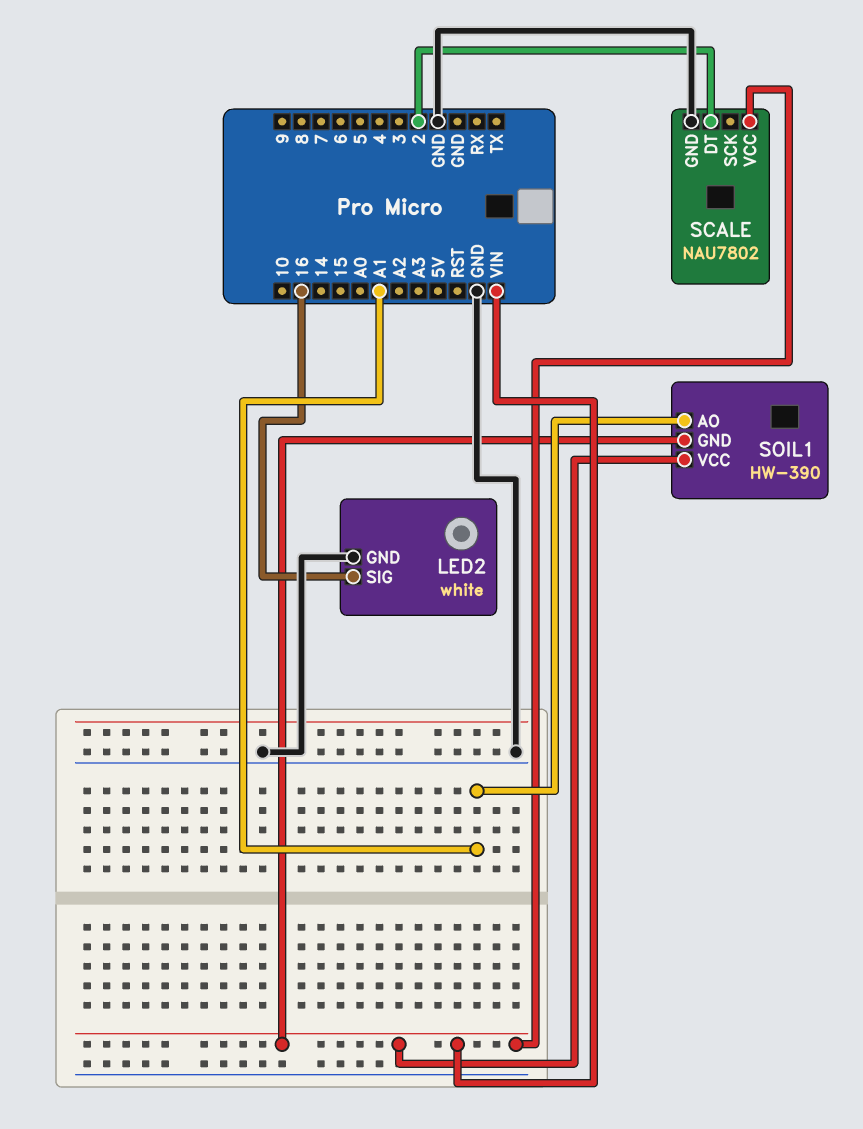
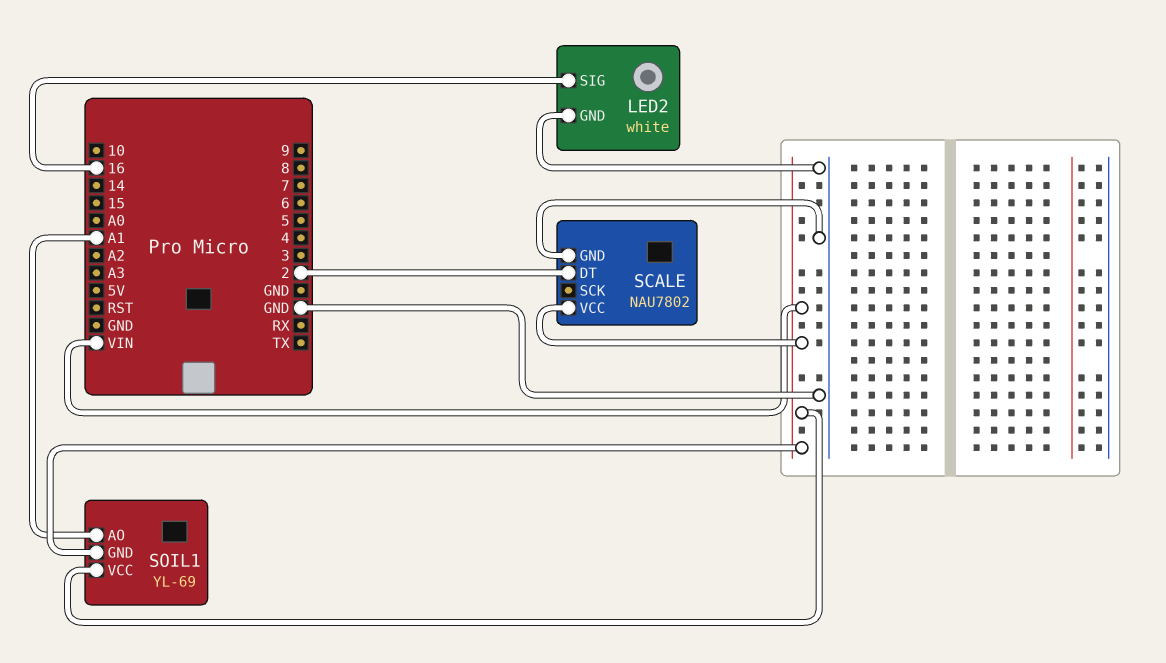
SOIL1: HW-390 -> YL-69

